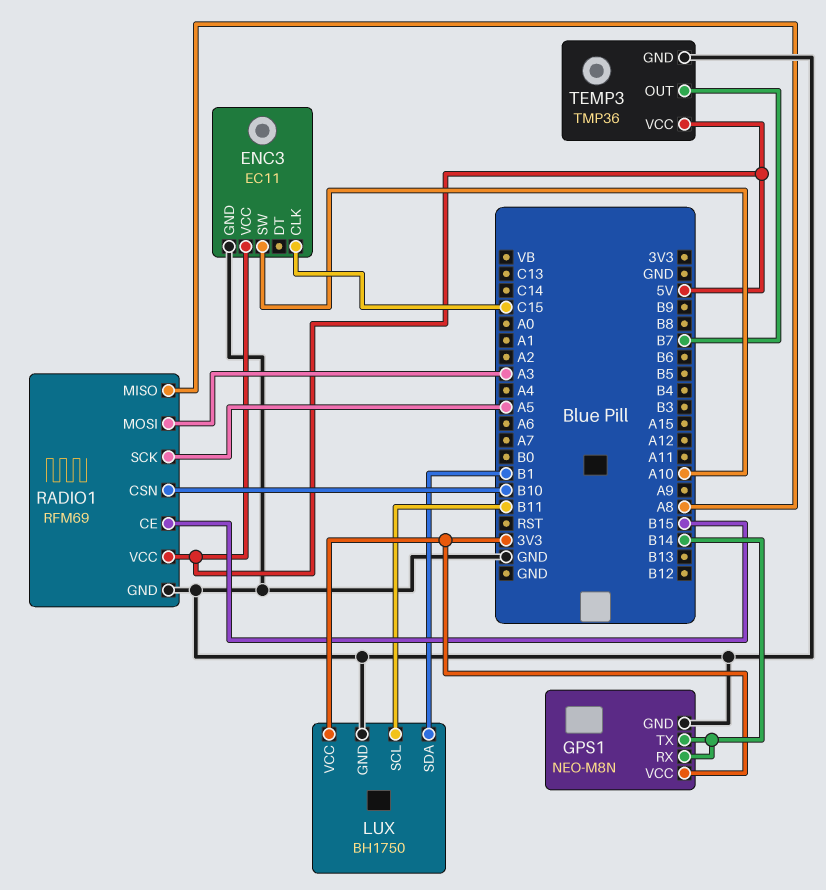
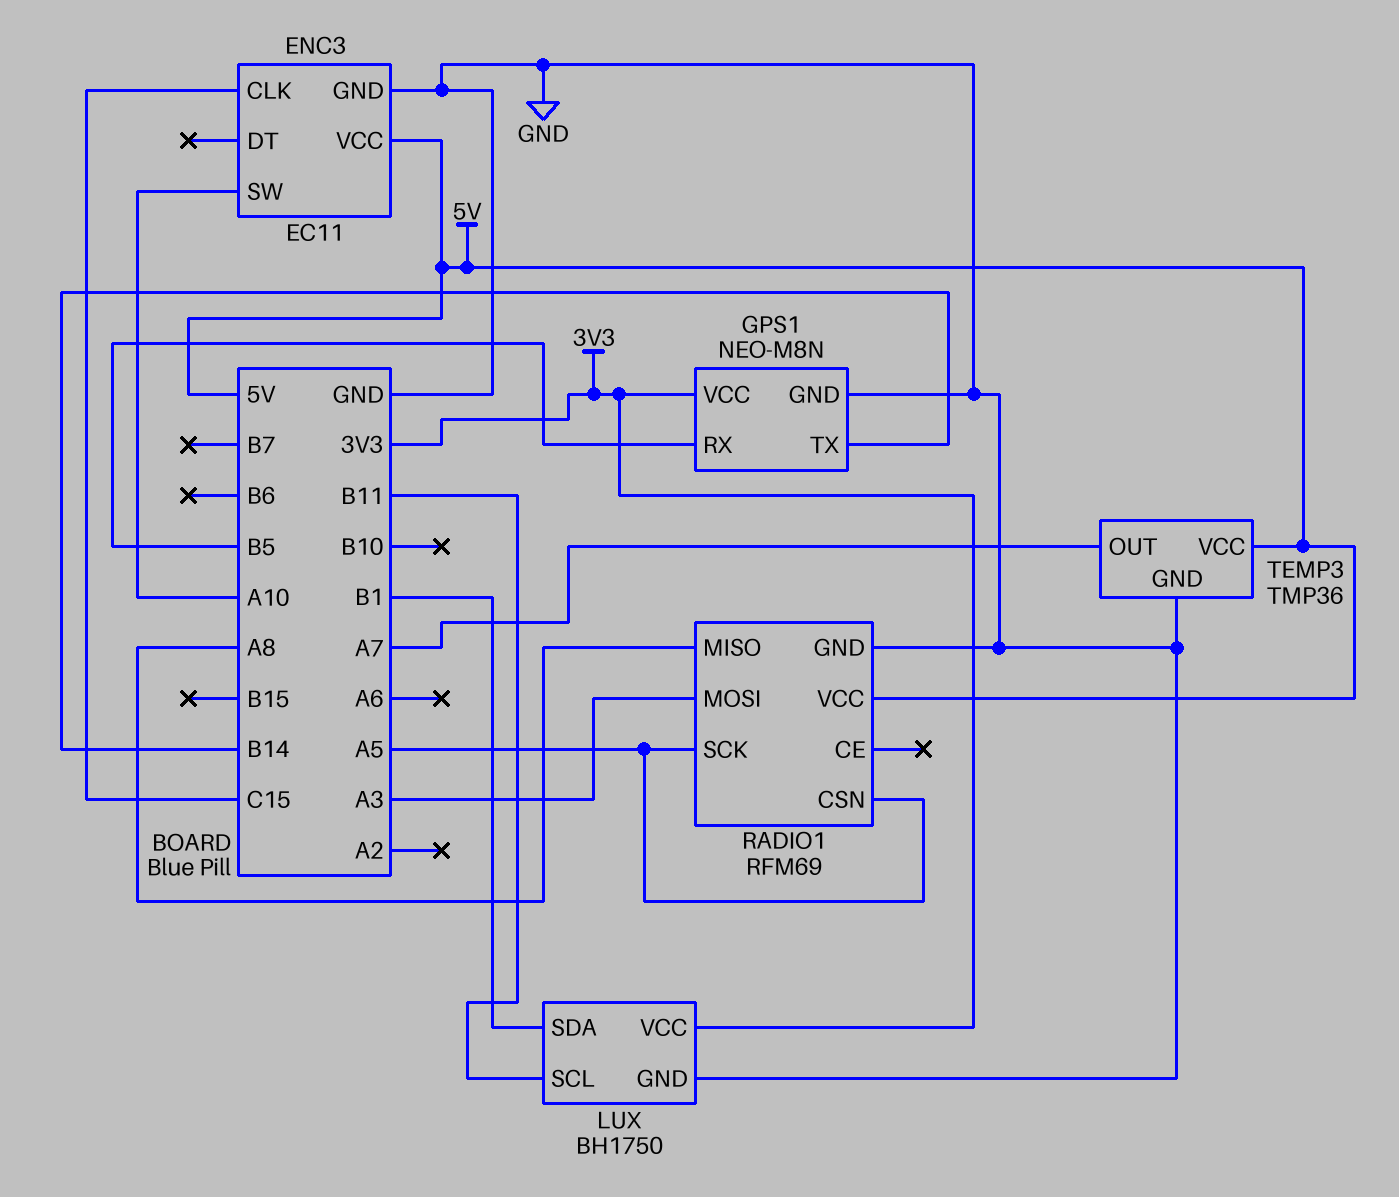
GPS1 pin RX: B14 -> B5
RADIO1 pin CE: B15 -> none
RADIO1 pin CSN: B10 -> A5
TEMP3 pin OUT: B7 -> A7

